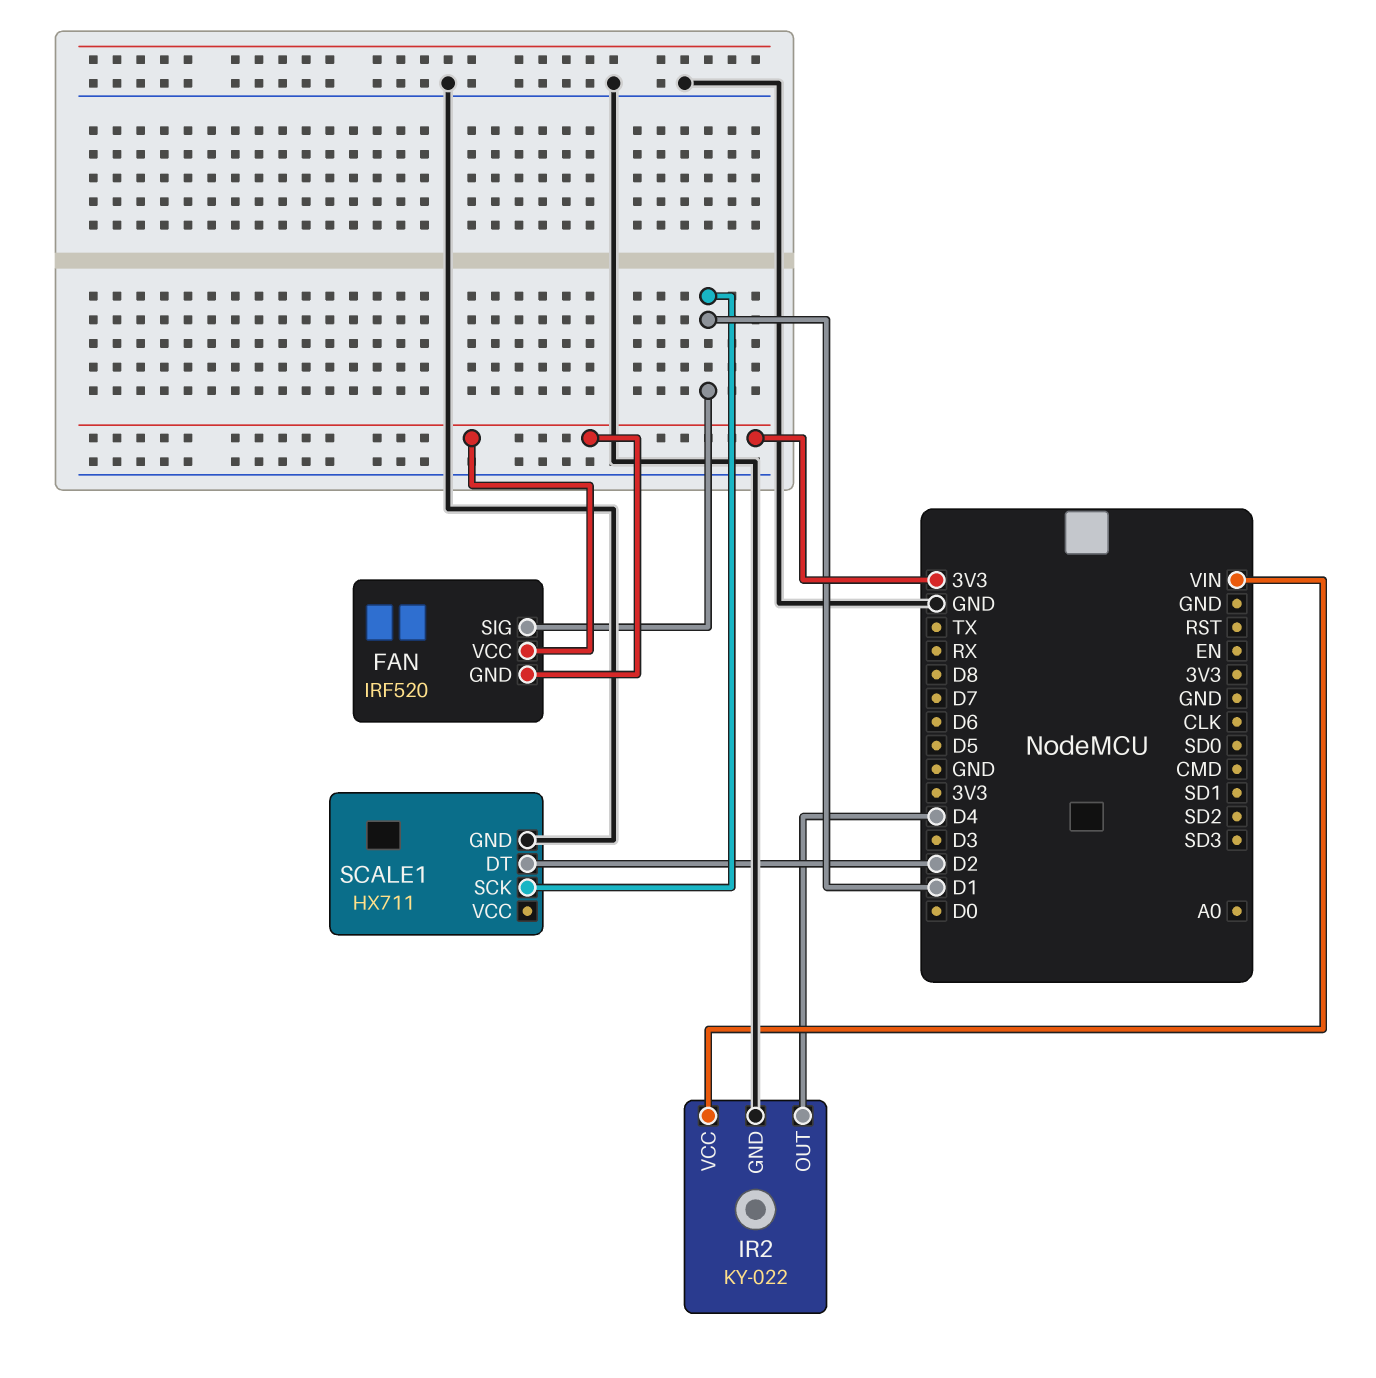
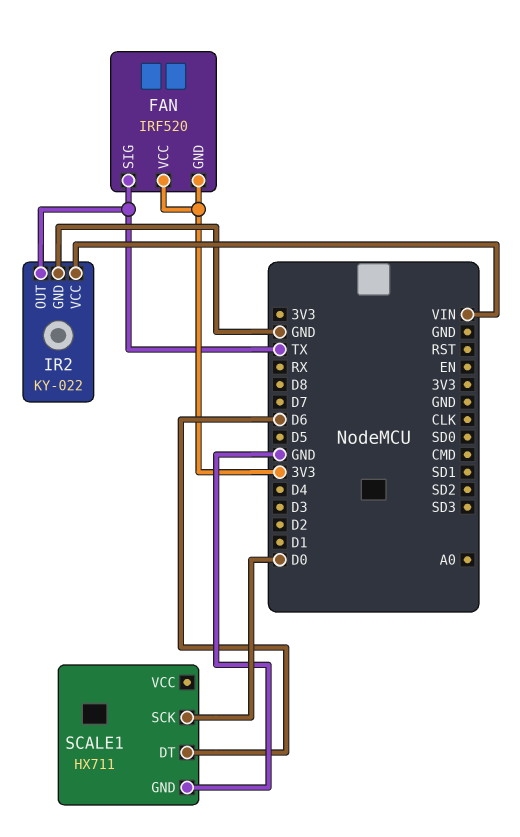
FAN pin SIG: D1 -> TX
IR2 pin OUT: D4 -> TX
SCALE1 pin DT: D2 -> D6
SCALE1 pin SCK: D1 -> D0

